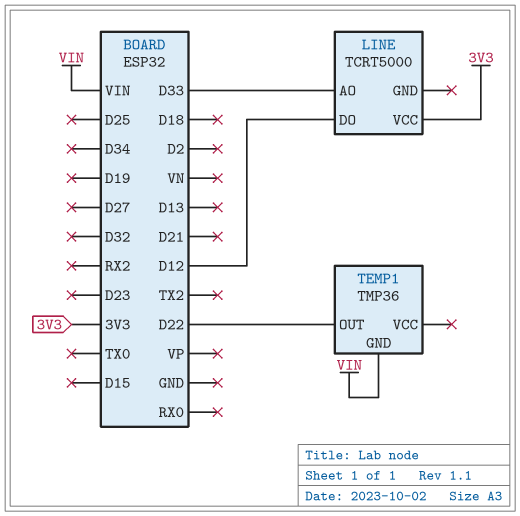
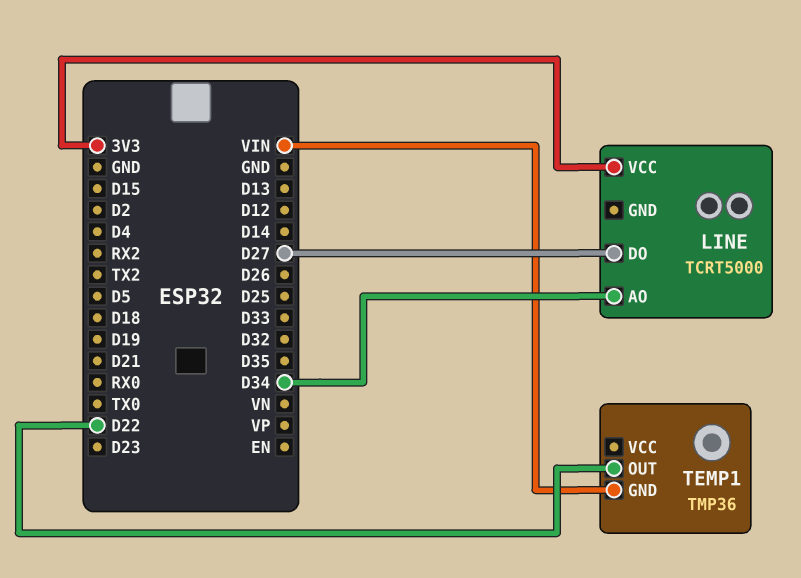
LINE pin AO: D33 -> D34
LINE pin DO: D12 -> D27

